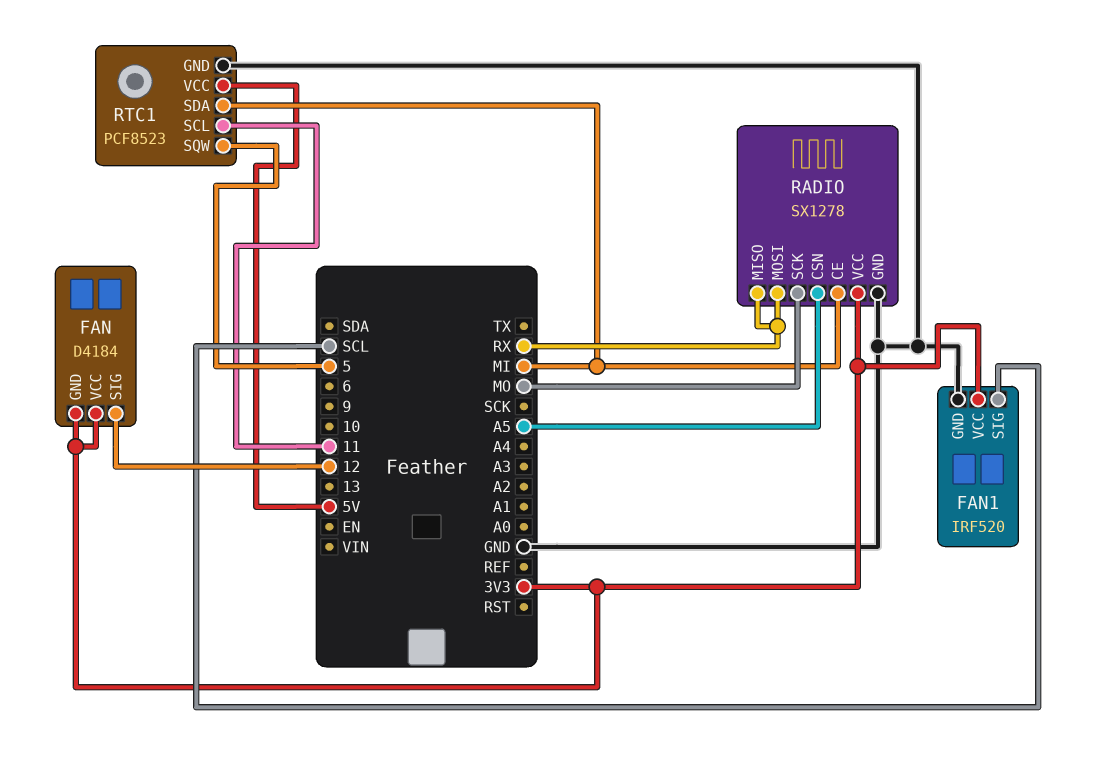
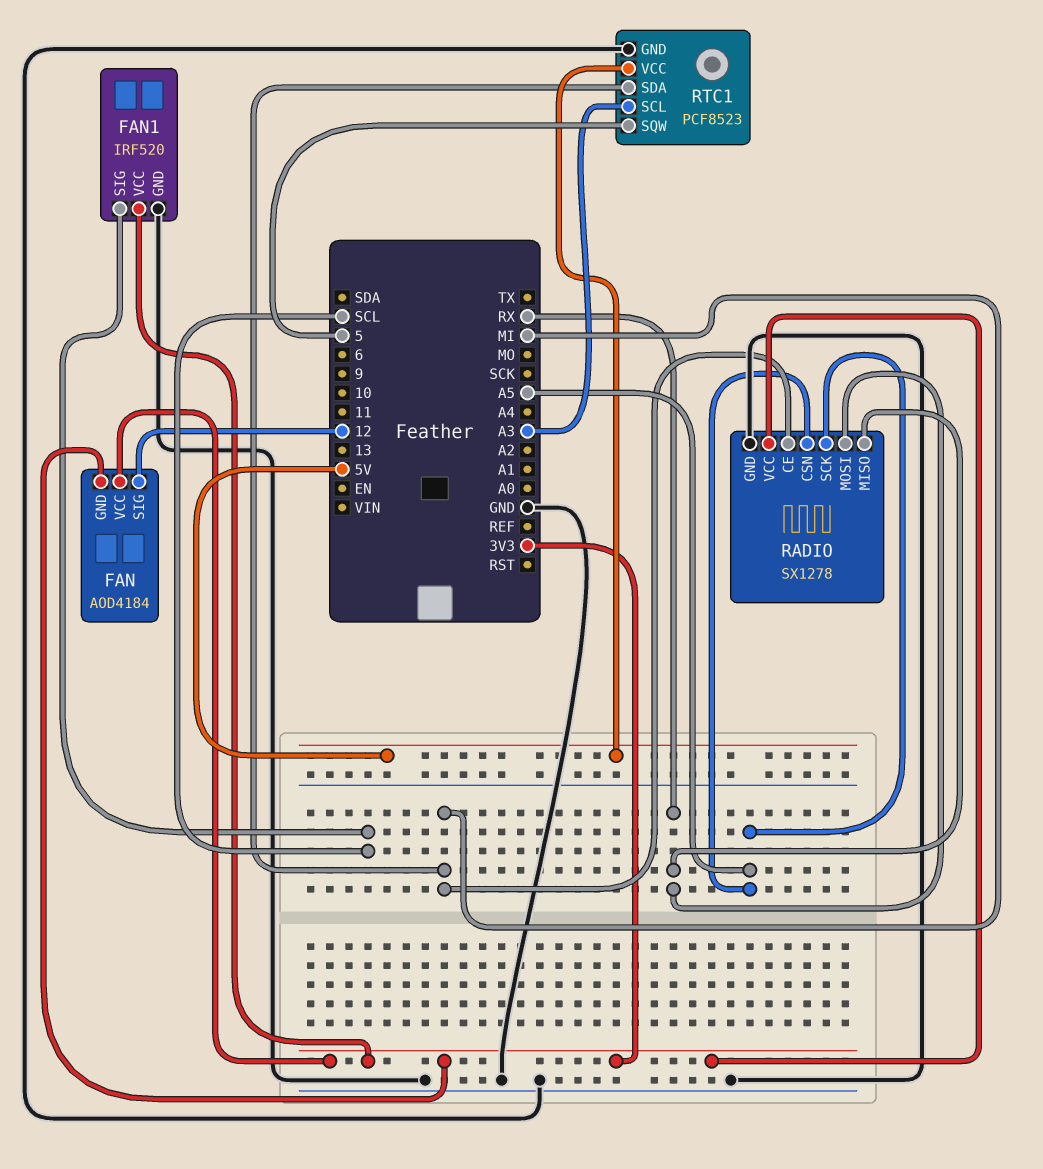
FAN: D4184 -> AOD4184
RADIO pin SCK: MO -> A5
RTC1 pin SCL: 11 -> A3

